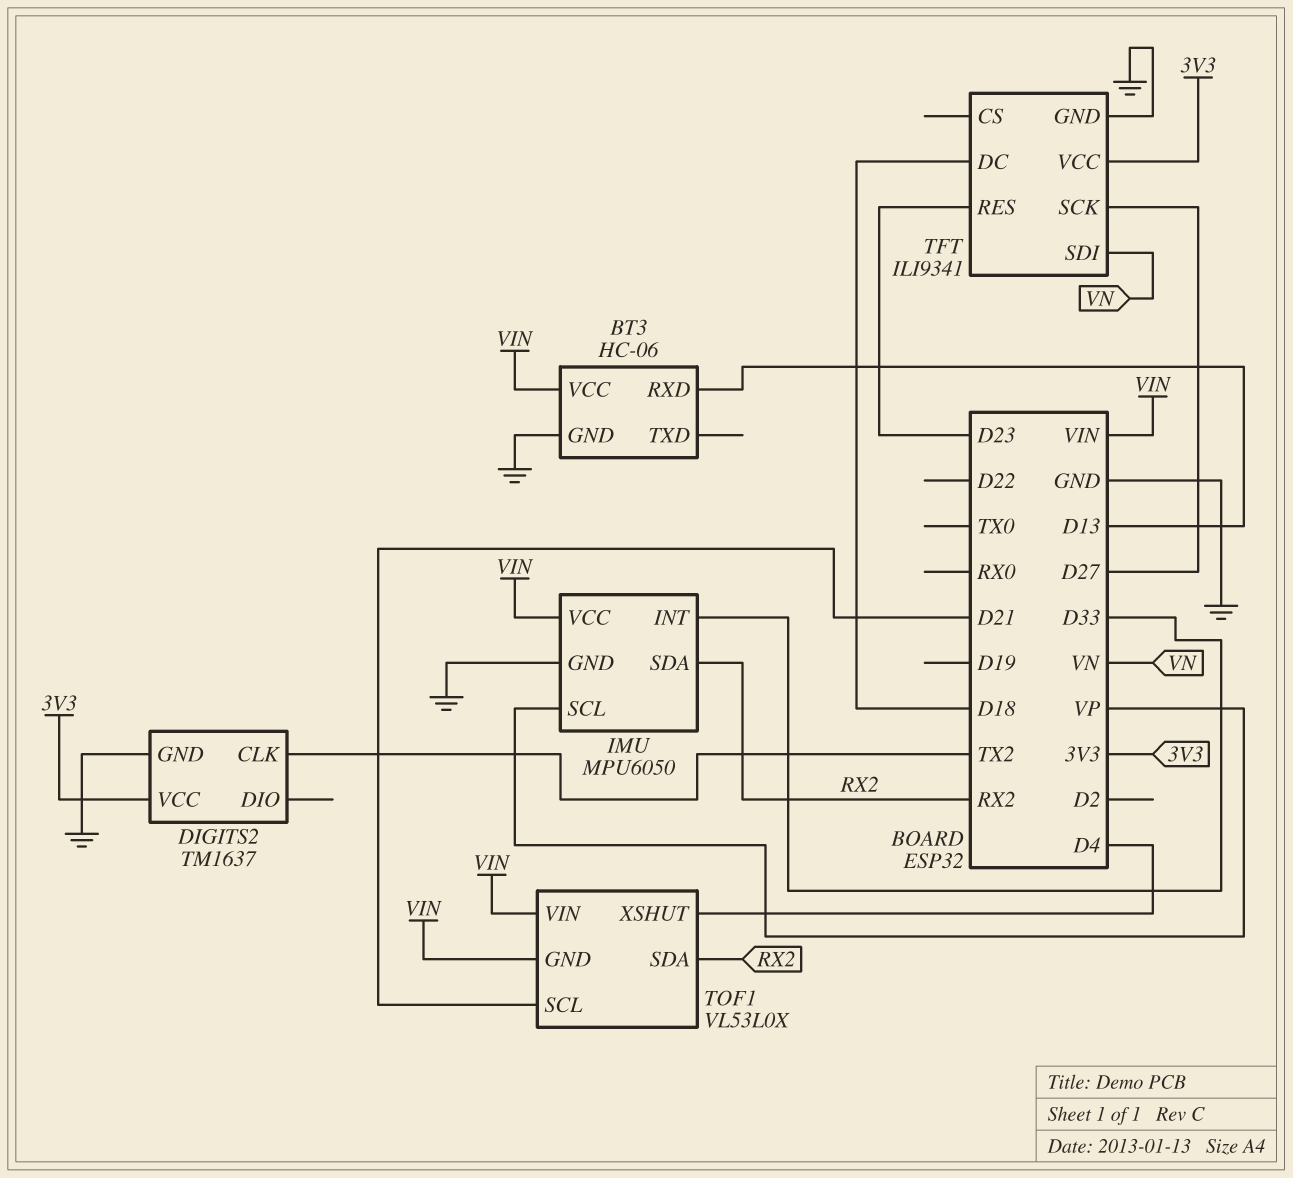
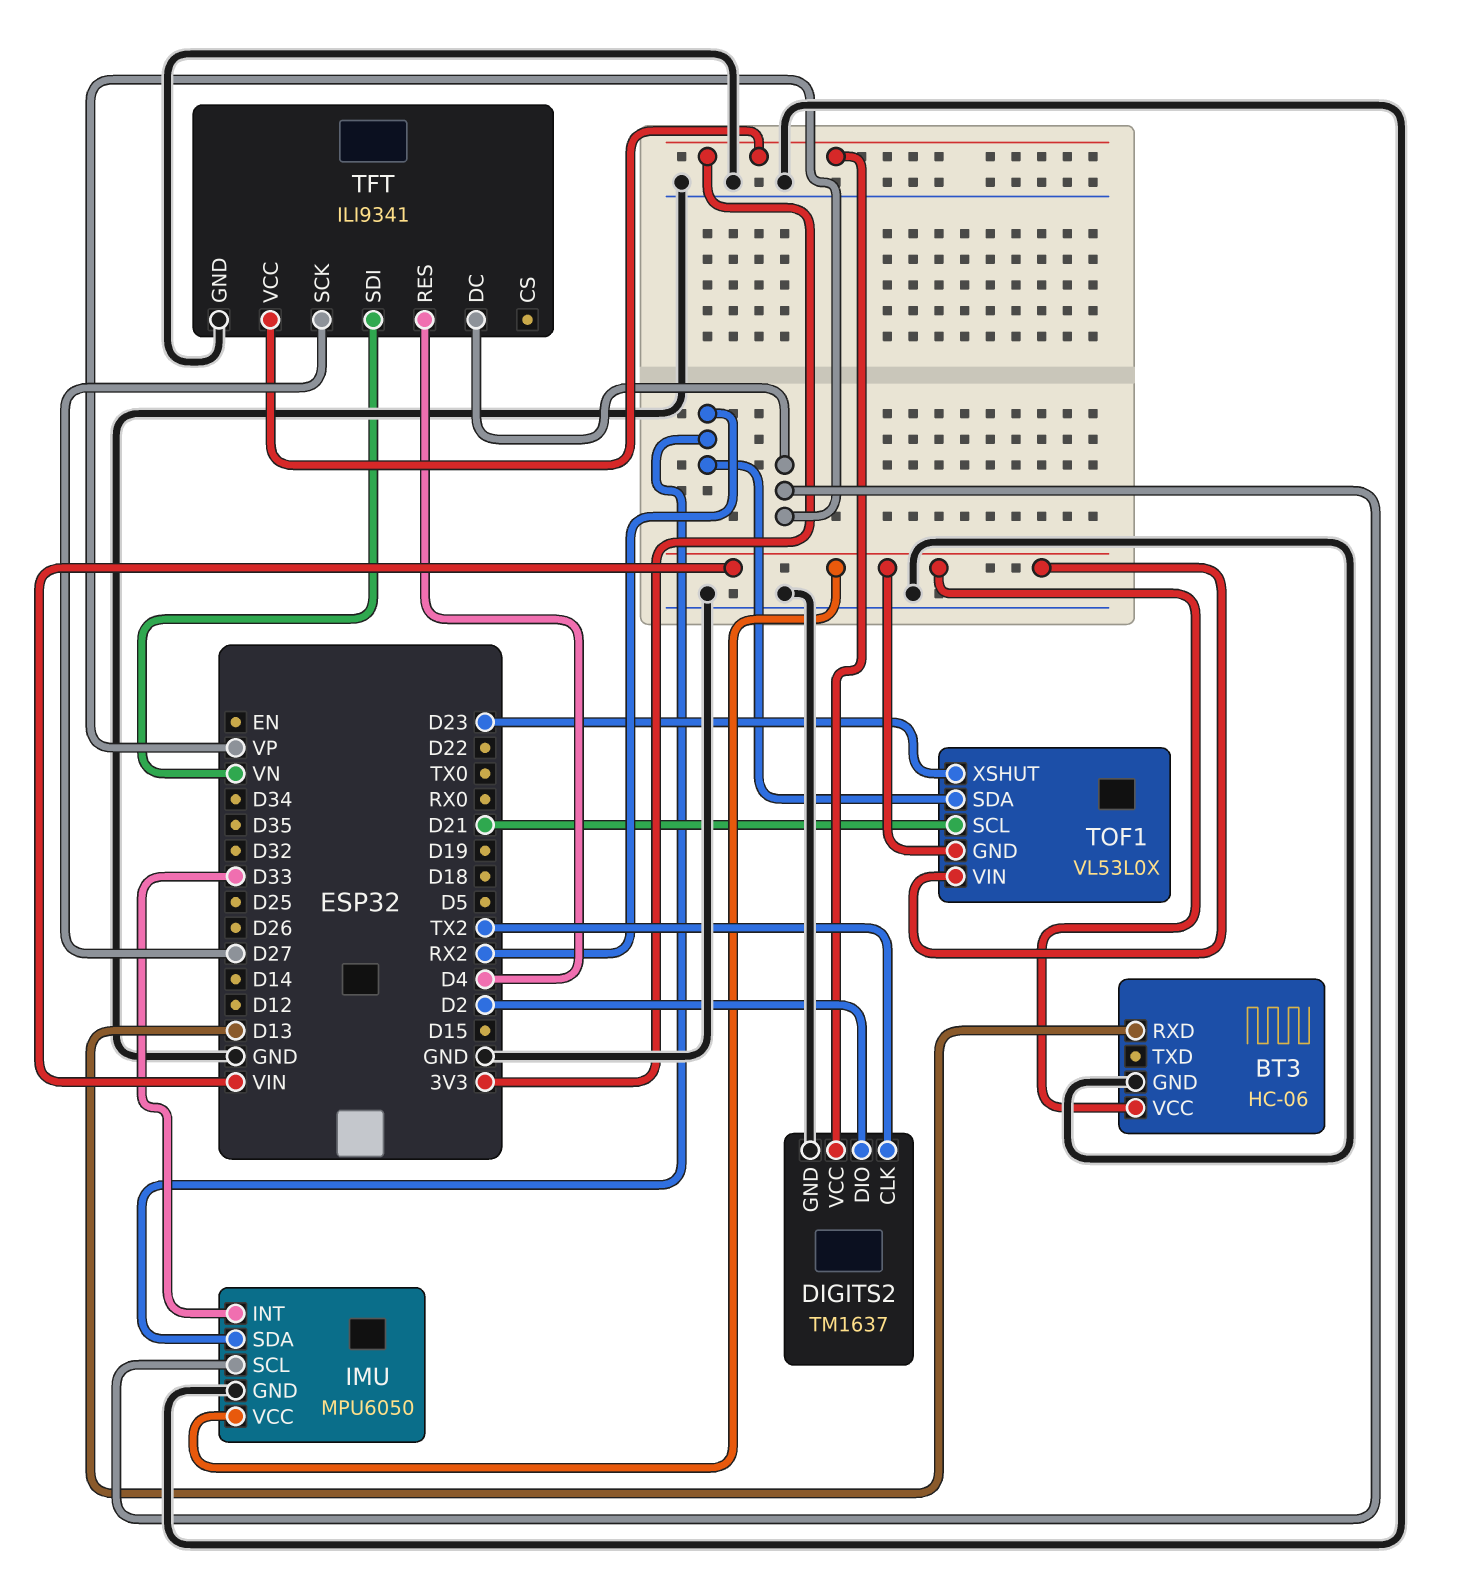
DIGITS2 pin DIO: none -> D2
TFT pin DC: D18 -> VP
TFT pin RES: D23 -> D4
TOF1 pin XSHUT: D4 -> D23

